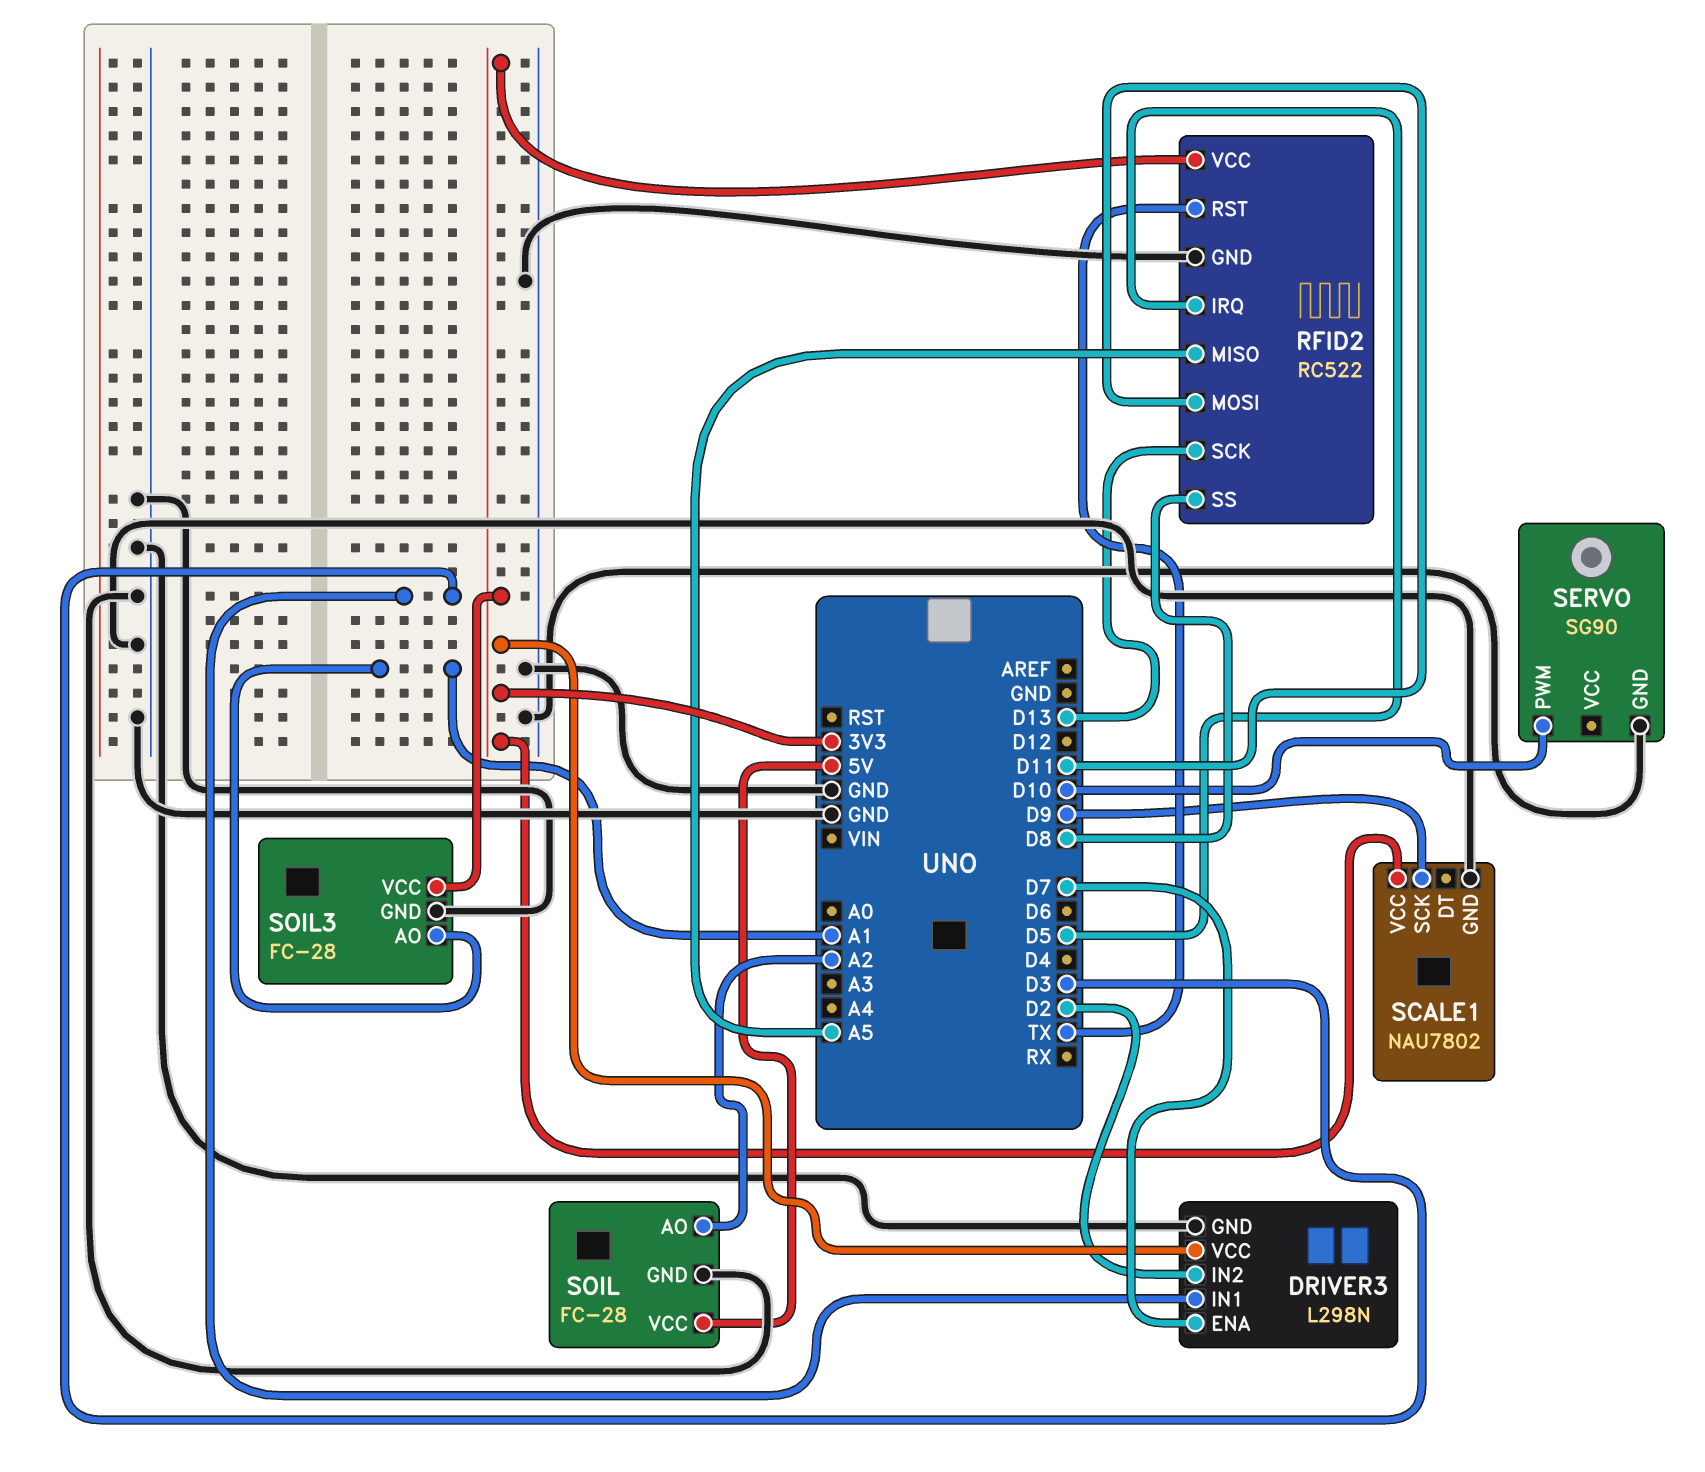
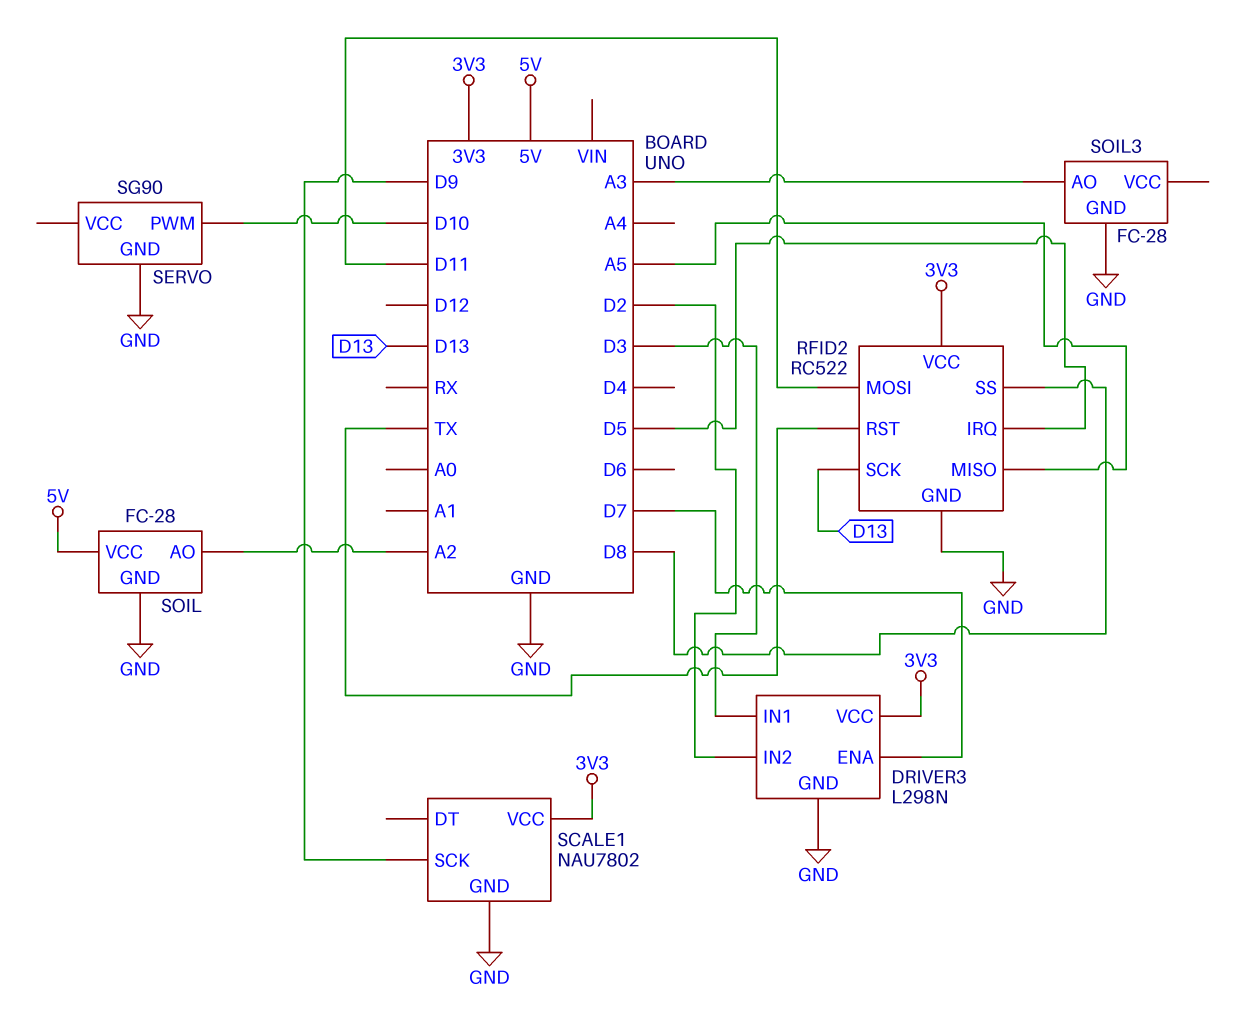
SOIL3 pin AO: A1 -> A3
SOIL3 pin VCC: 3V3 -> none

